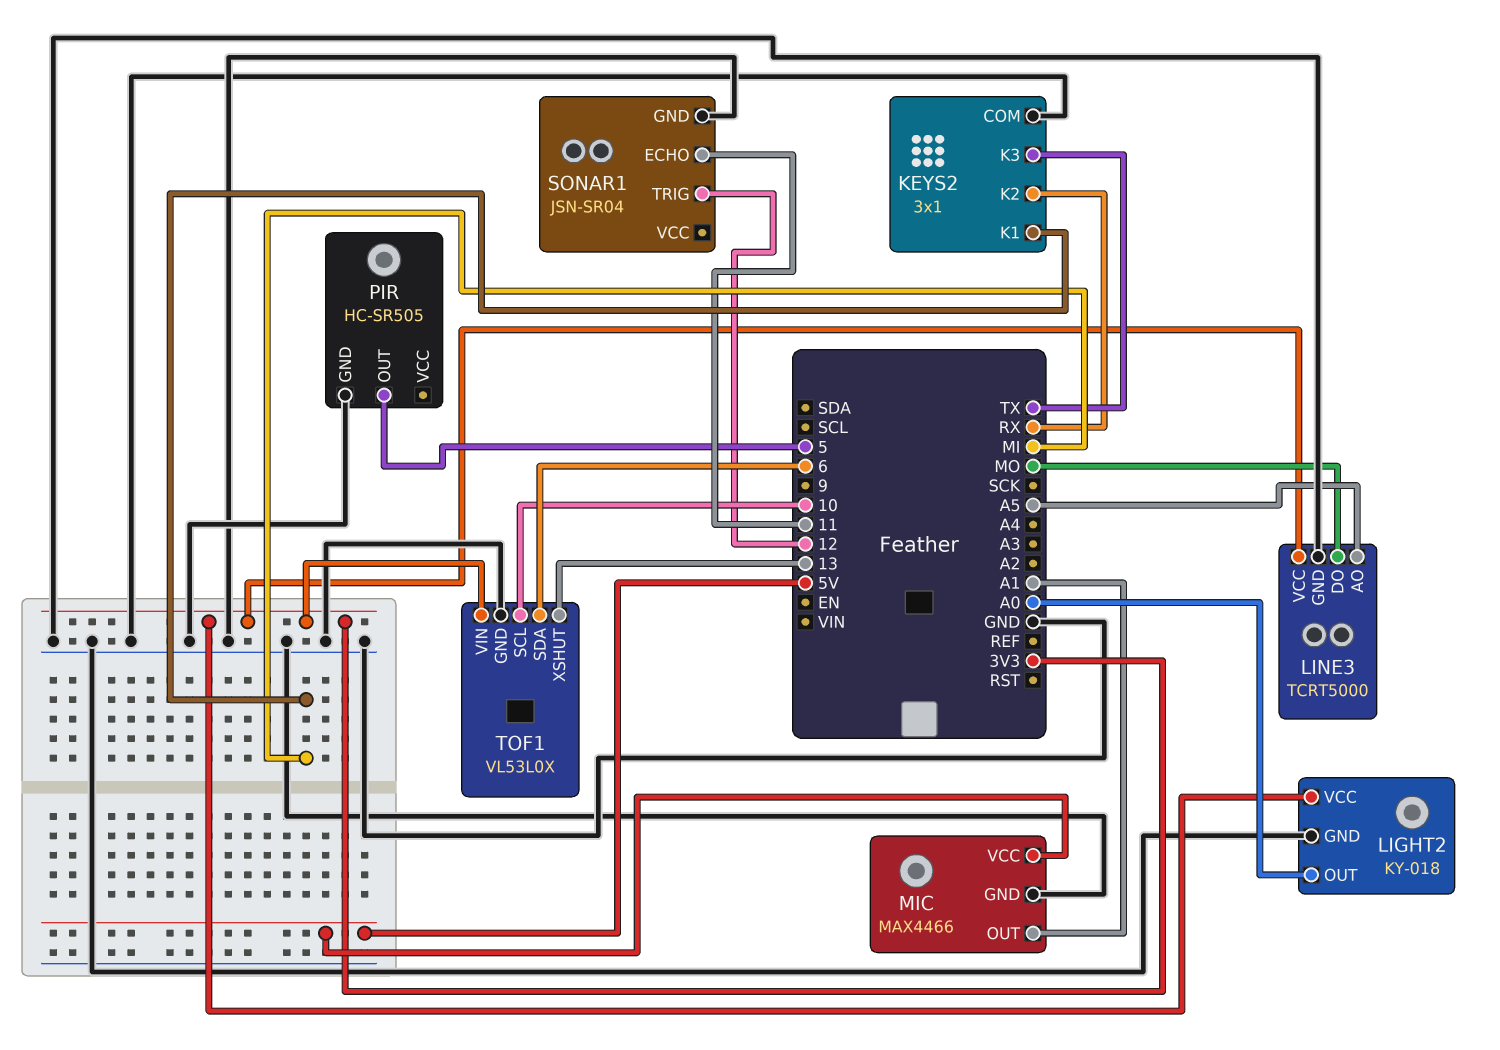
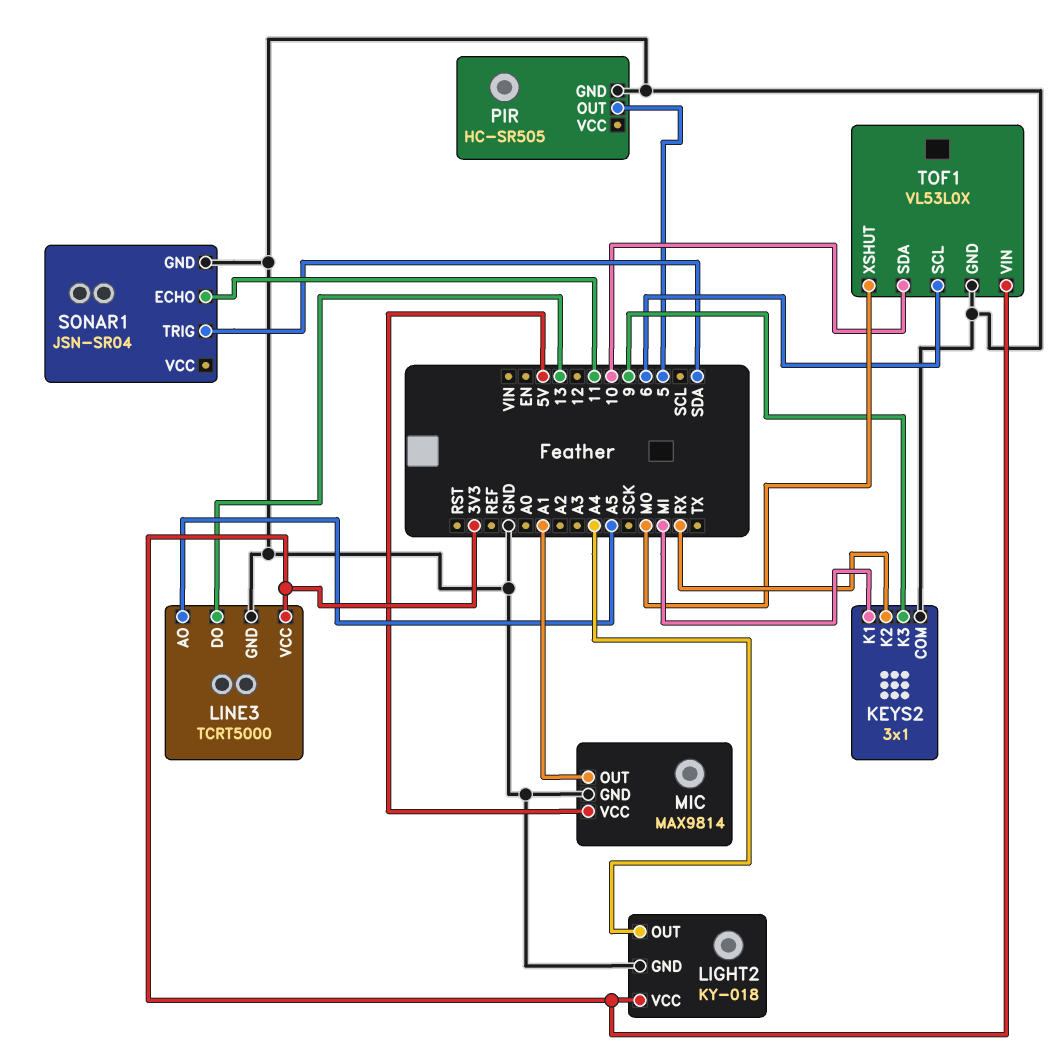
KEYS2 pin K3: TX -> 9
LIGHT2 pin OUT: A0 -> A4
LINE3 pin DO: MO -> 13
MIC: MAX4466 -> MAX9814
SONAR1 pin TRIG: 12 -> SDA
TOF1 pin SCL: 10 -> 6
TOF1 pin SDA: 6 -> 10
TOF1 pin XSHUT: 13 -> MO

